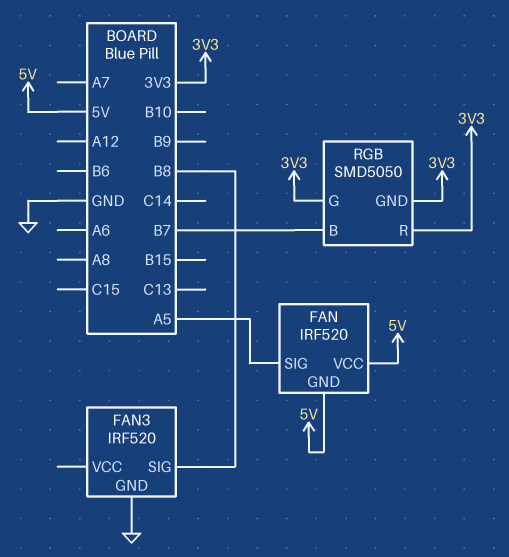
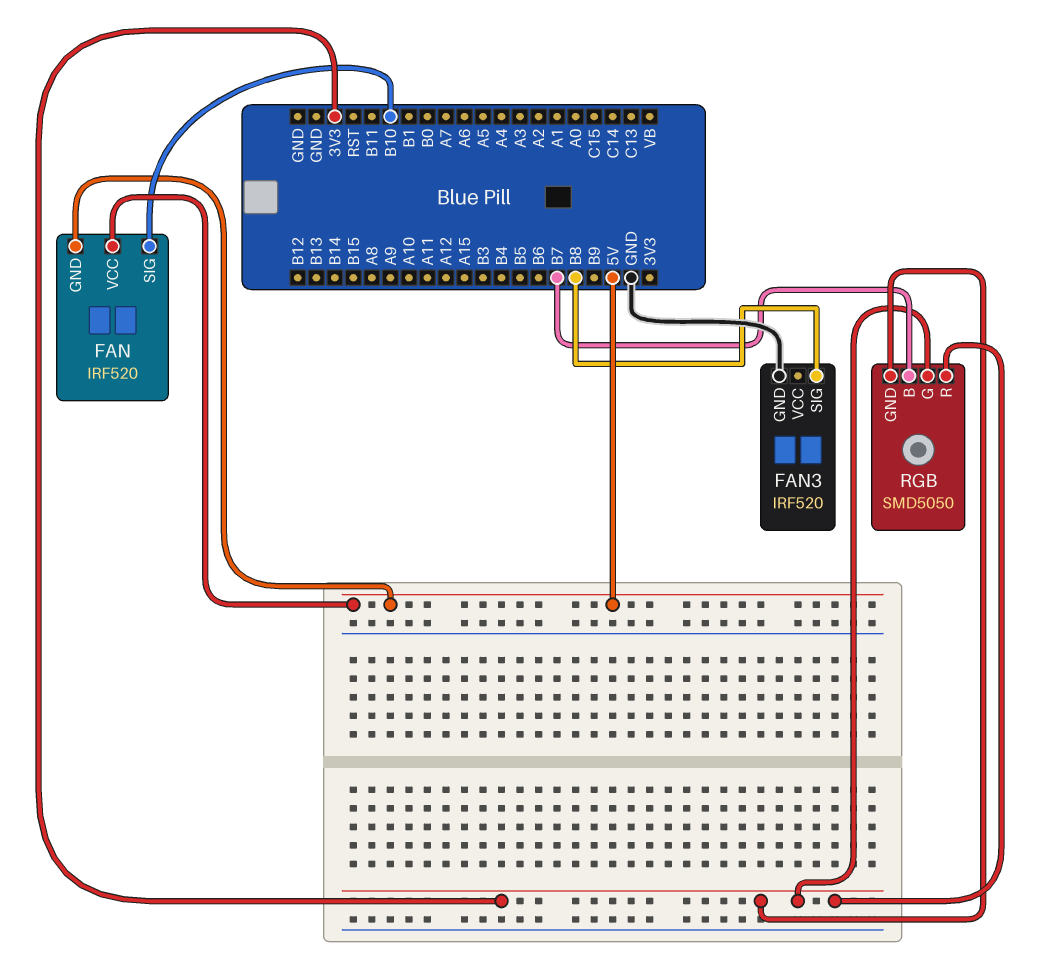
FAN pin SIG: A5 -> B10

